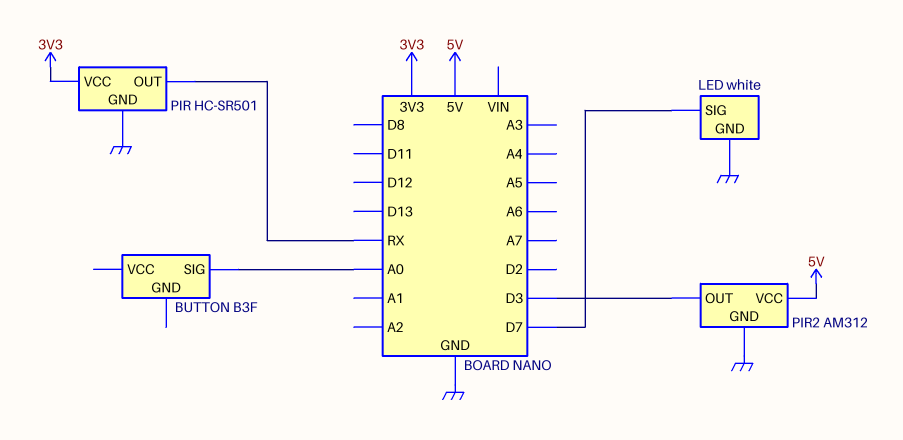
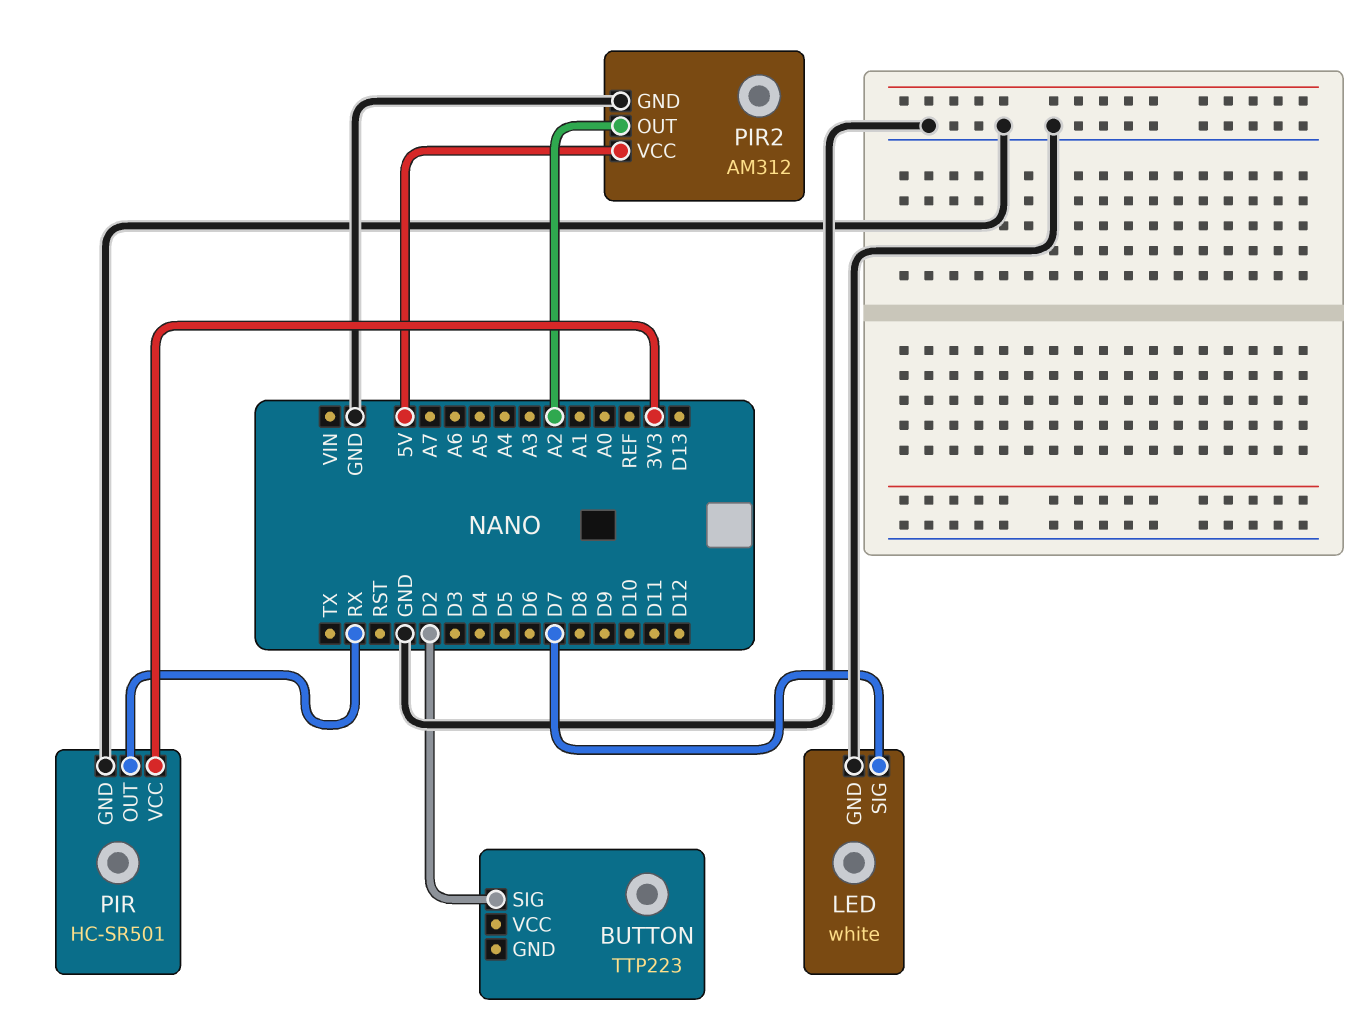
BUTTON: B3F -> TTP223
BUTTON pin SIG: A0 -> D2
PIR2 pin OUT: D3 -> A2

